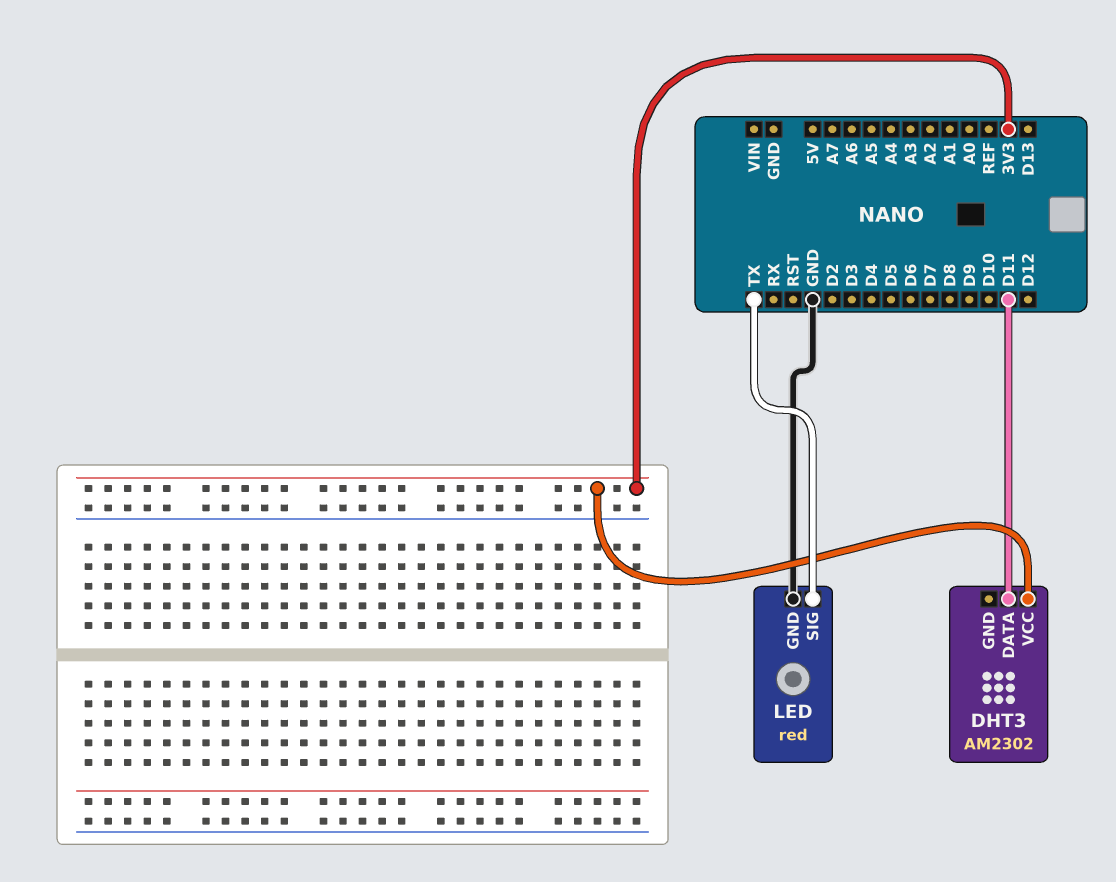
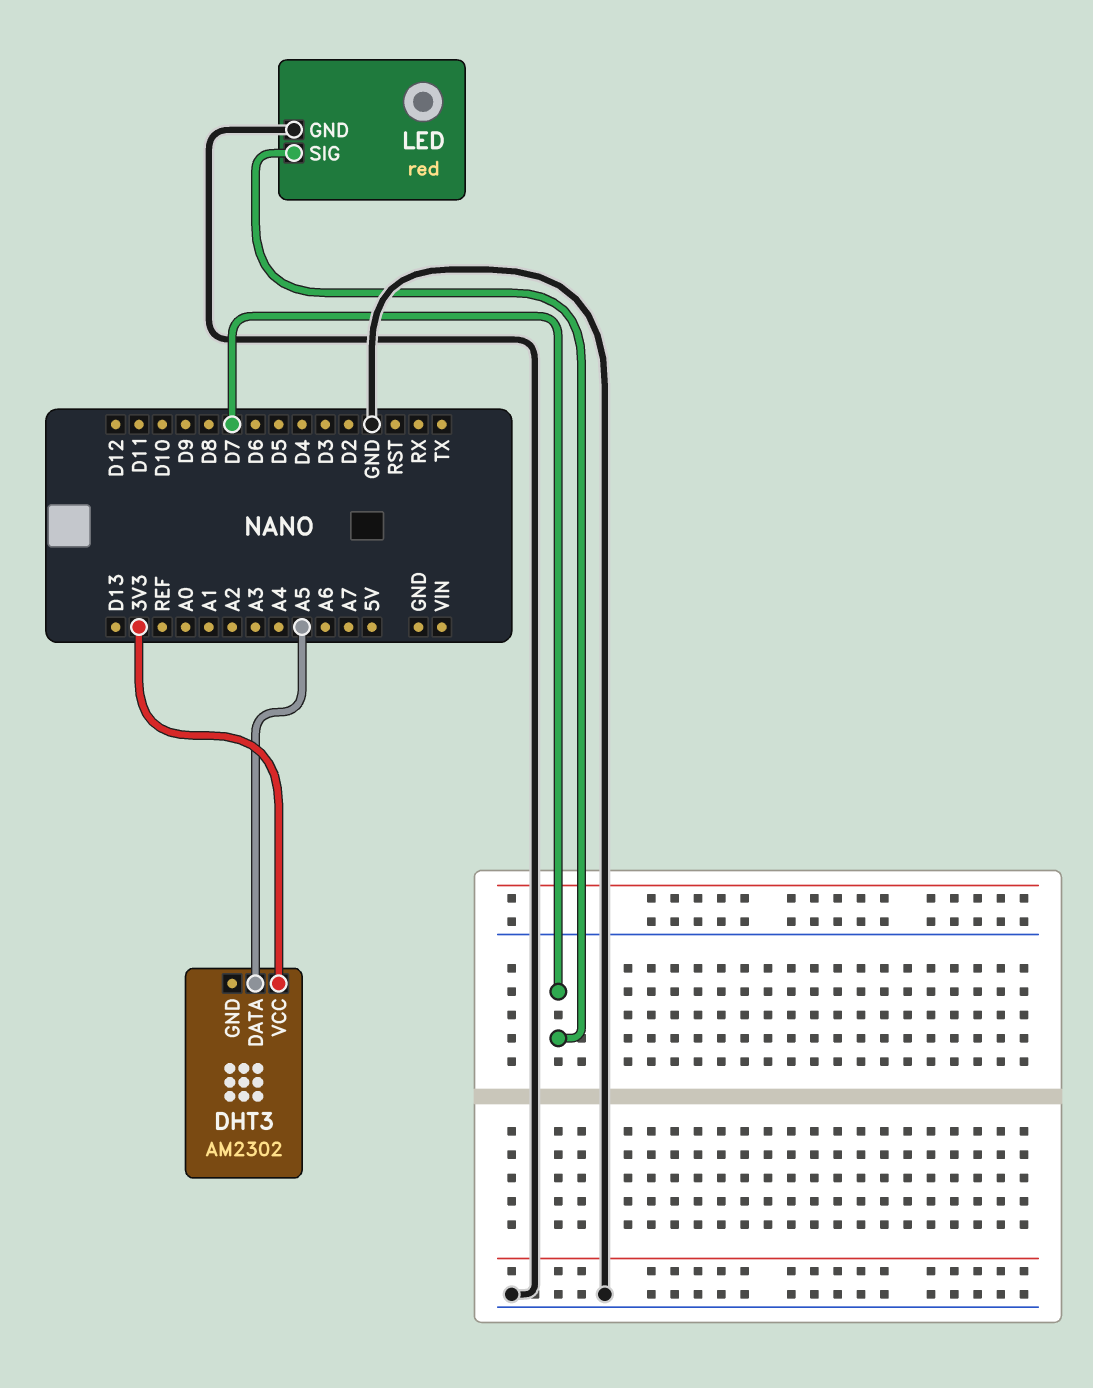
DHT3 pin DATA: D11 -> A5
LED pin SIG: TX -> D7

